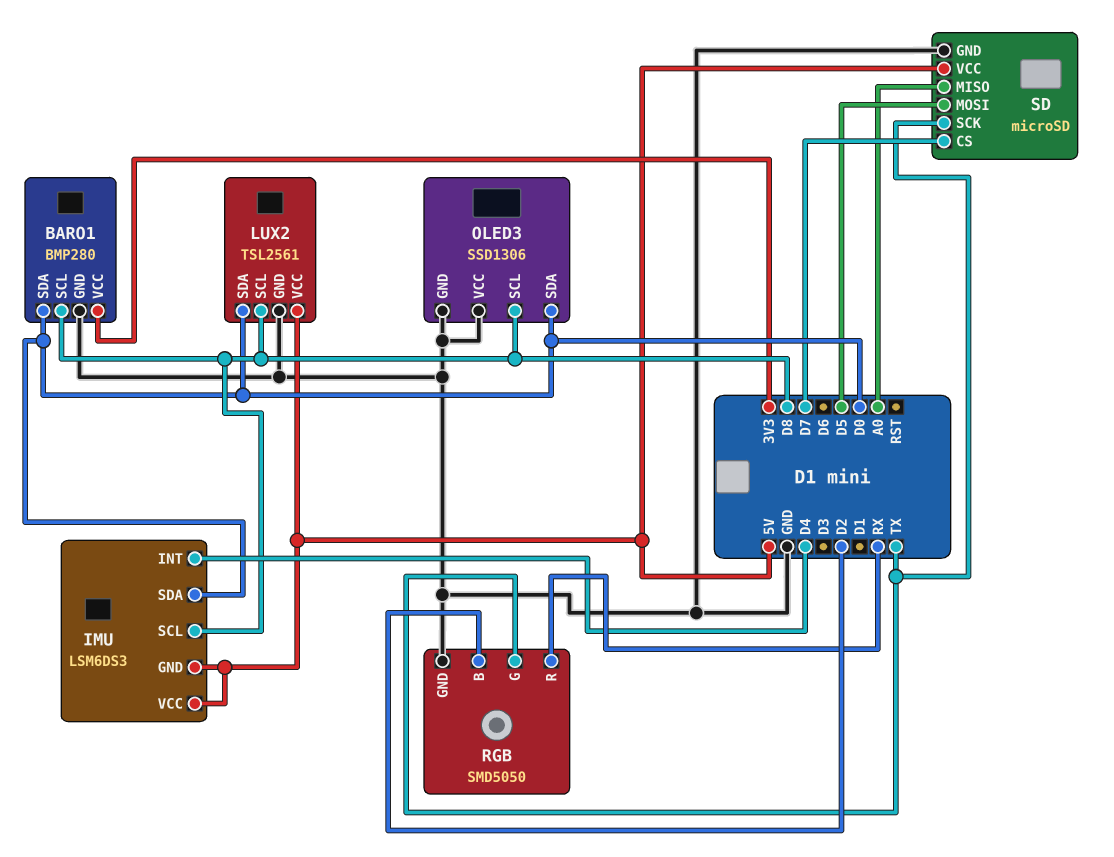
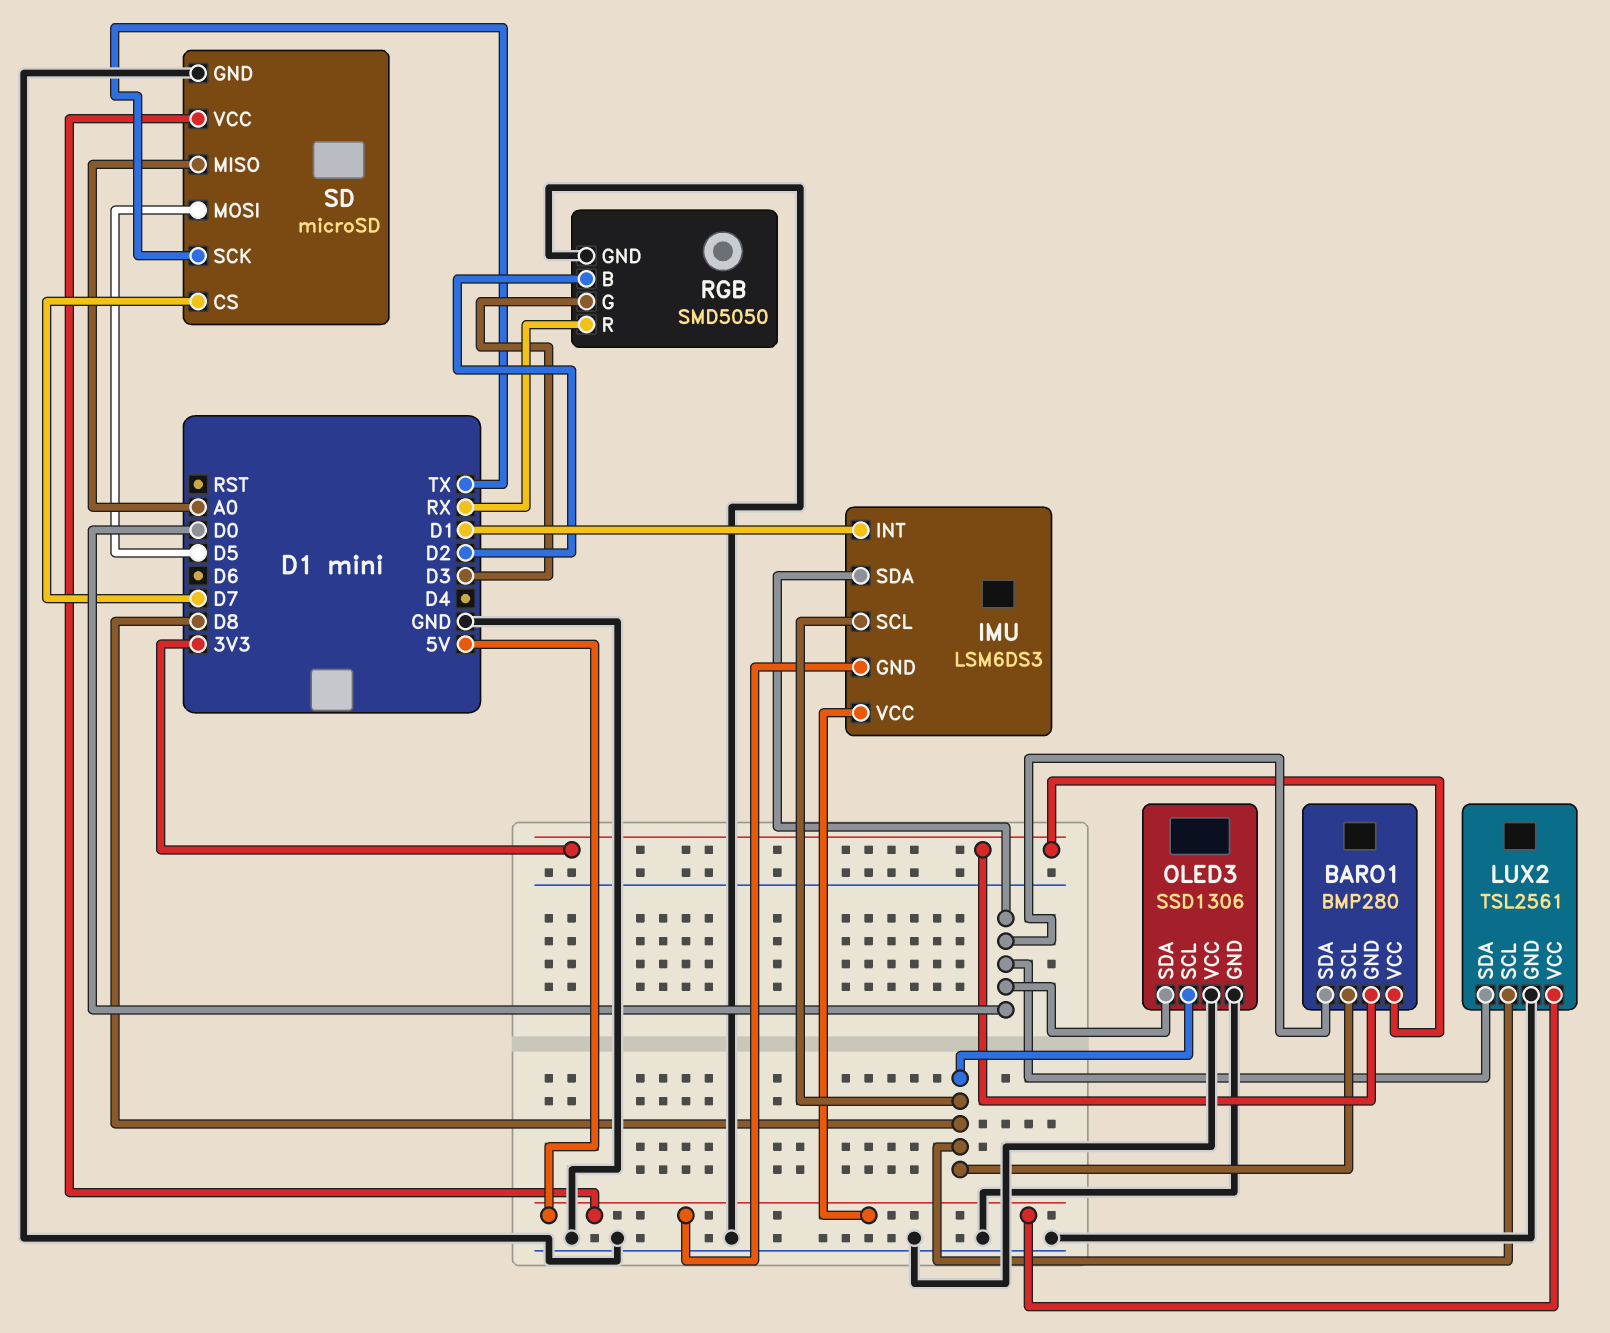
BARO1 pin GND: GND -> 3V3
IMU pin INT: D4 -> D1
RGB pin G: TX -> D3

